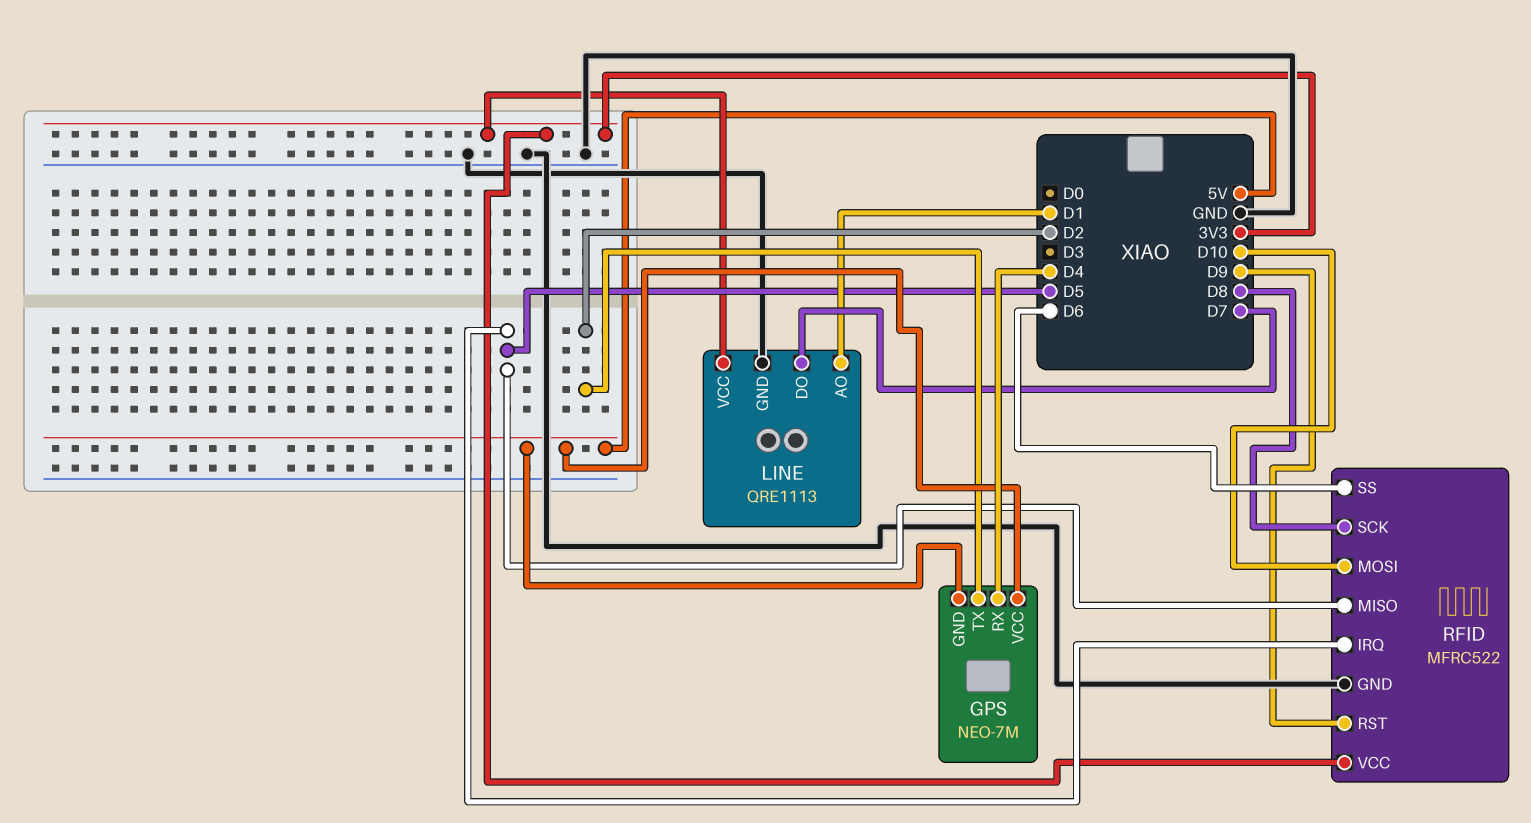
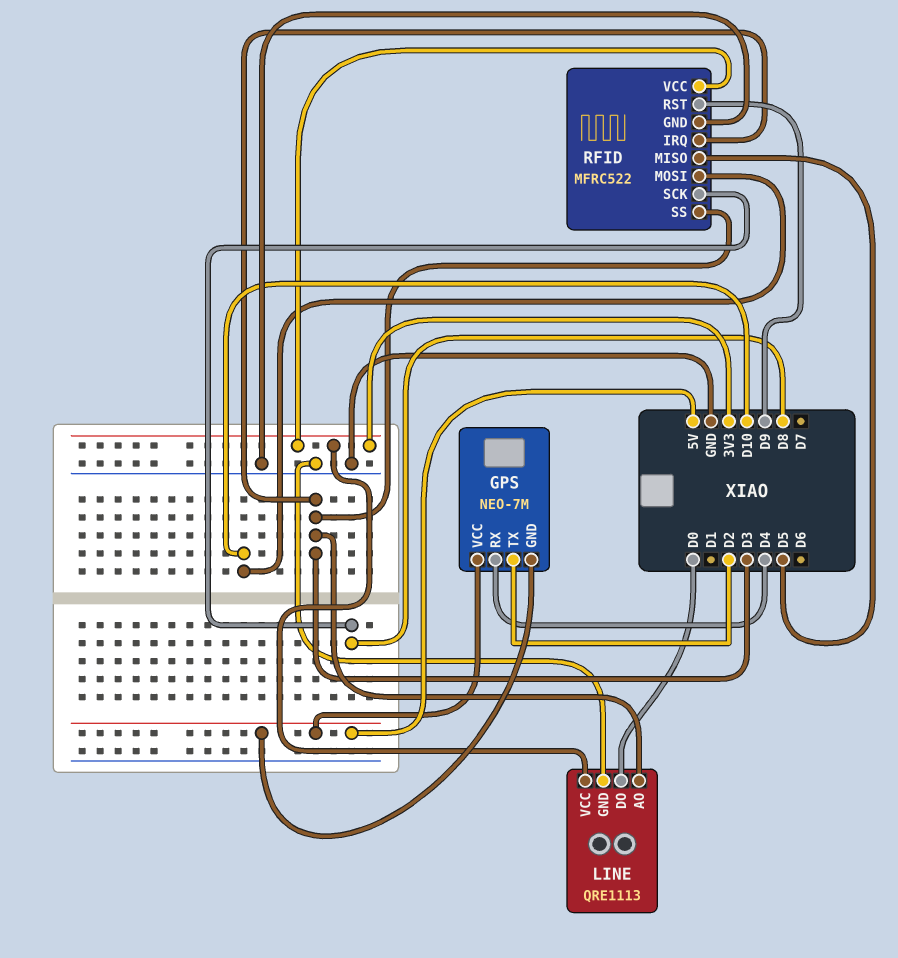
LINE pin AO: D1 -> D3
LINE pin DO: D7 -> D0
RFID pin IRQ: D5 -> D3
RFID pin SS: D6 -> D3

